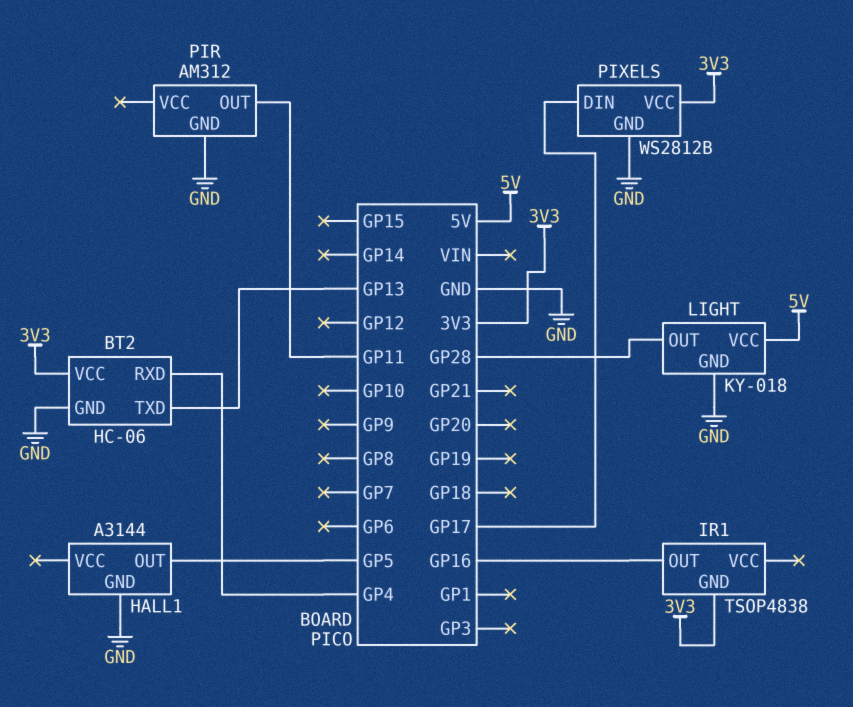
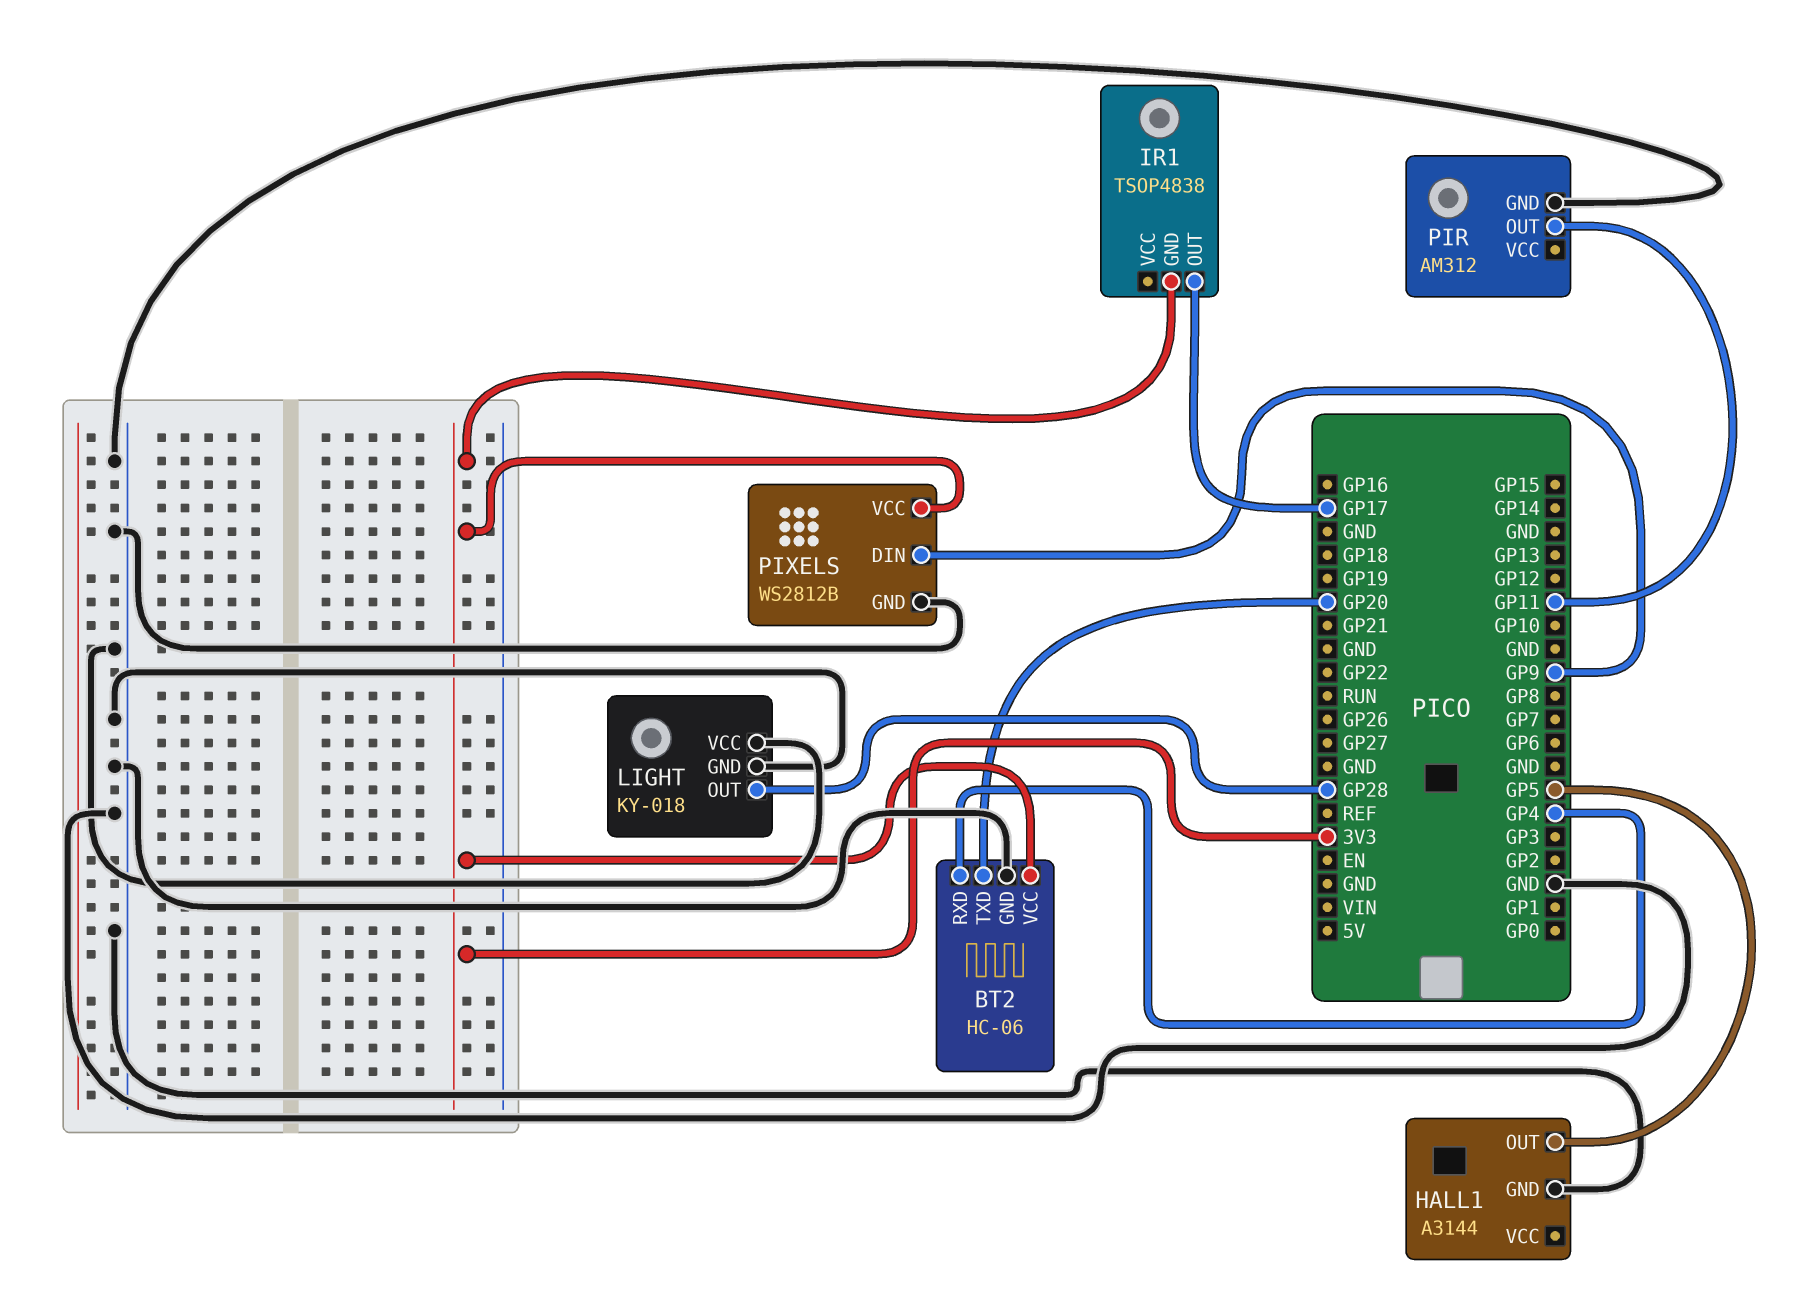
BT2 pin TXD: GP13 -> GP20
IR1 pin OUT: GP16 -> GP17
LIGHT pin VCC: 5V -> GND
PIXELS pin DIN: GP17 -> GP9

